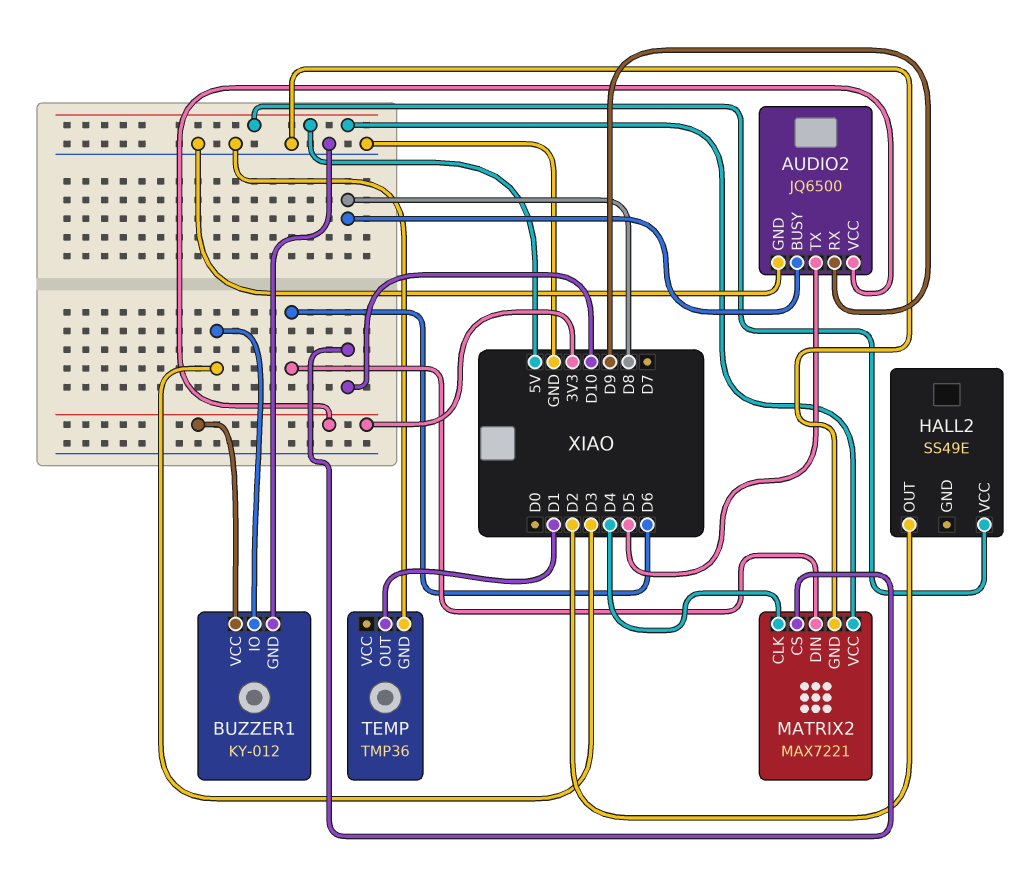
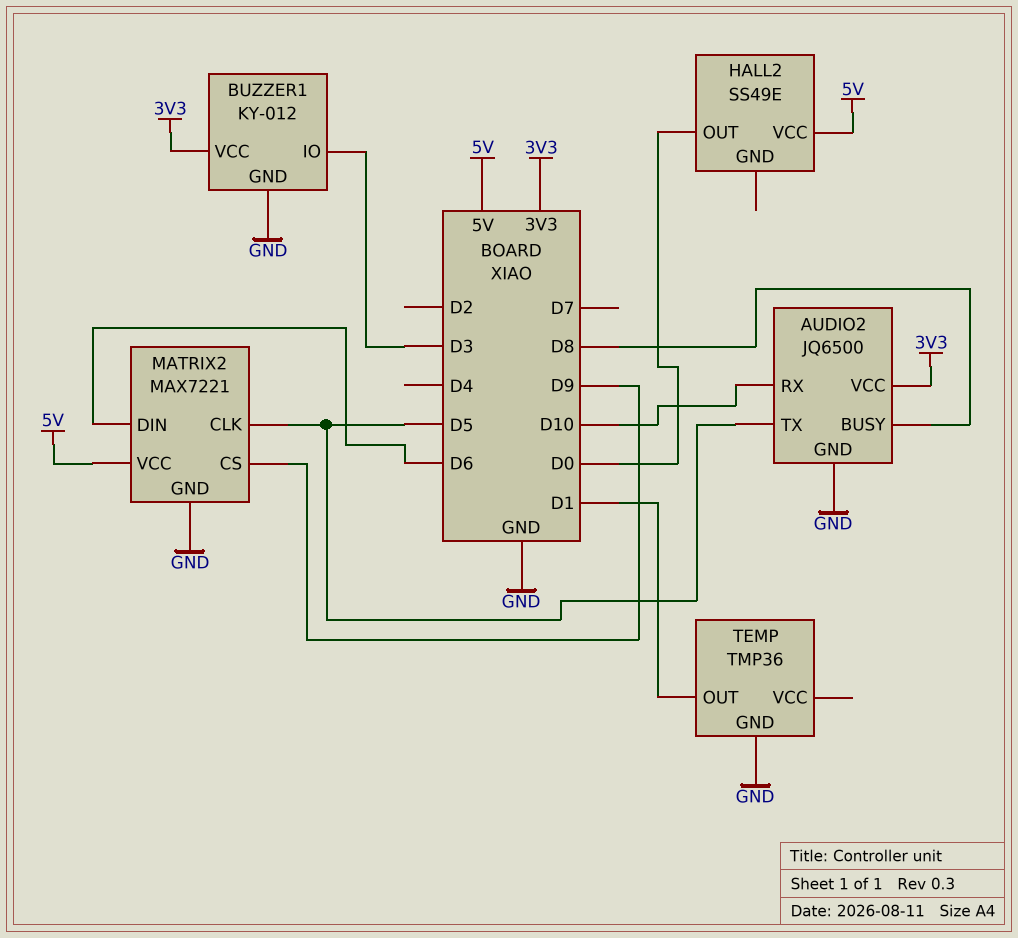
AUDIO2 pin RX: D9 -> D10
HALL2 pin OUT: D2 -> D0
MATRIX2 pin CLK: D4 -> D5
MATRIX2 pin CS: D10 -> D9

